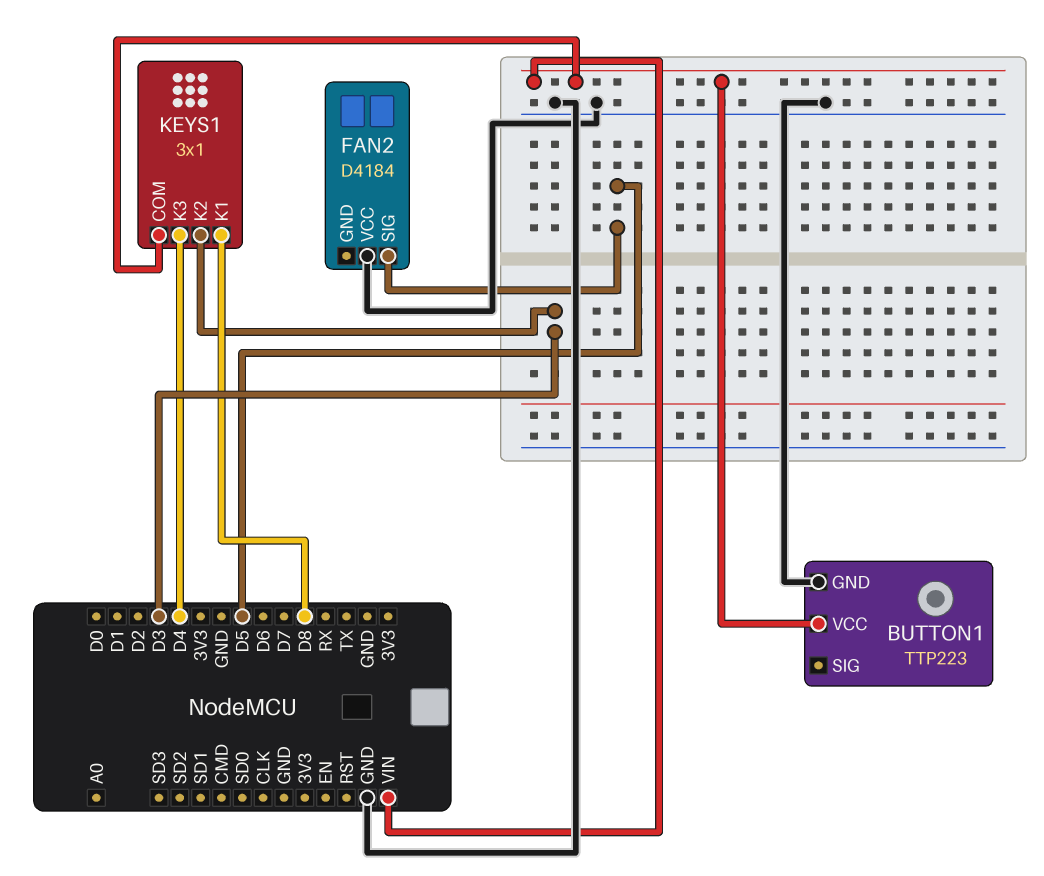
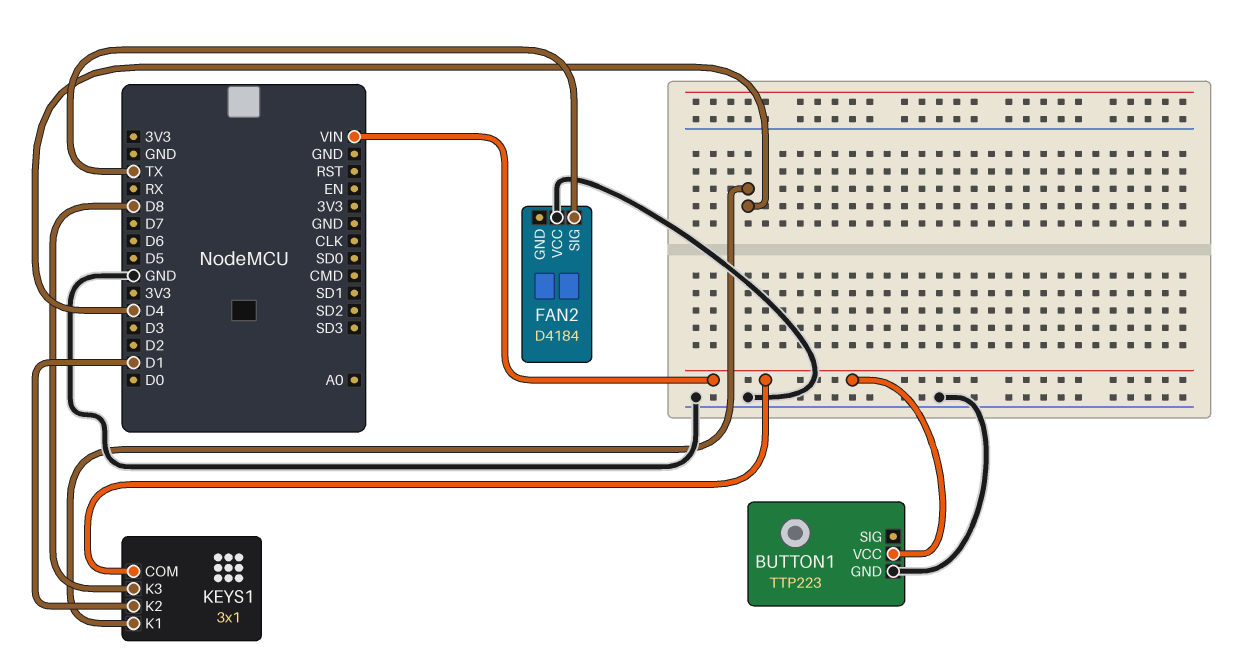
FAN2 pin SIG: D5 -> TX
KEYS1 pin K1: D8 -> D4
KEYS1 pin K2: D3 -> D1
KEYS1 pin K3: D4 -> D8

